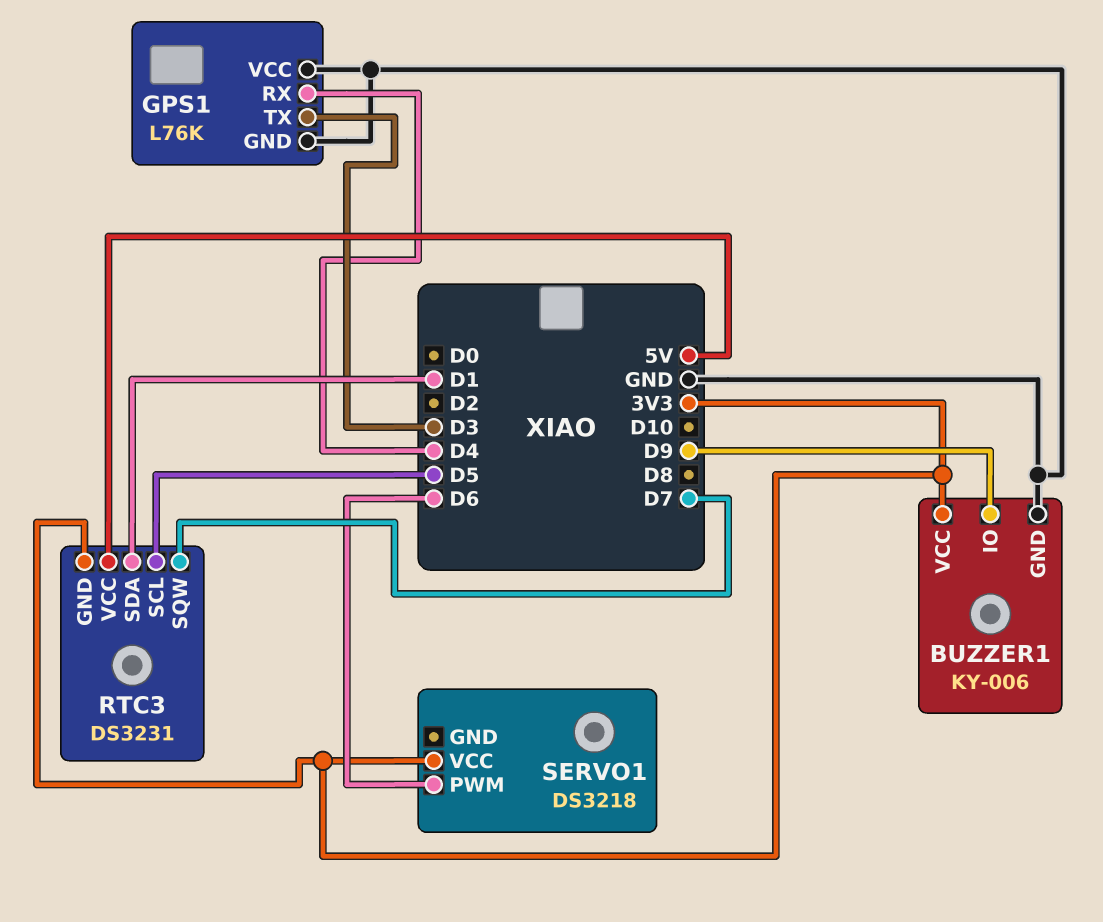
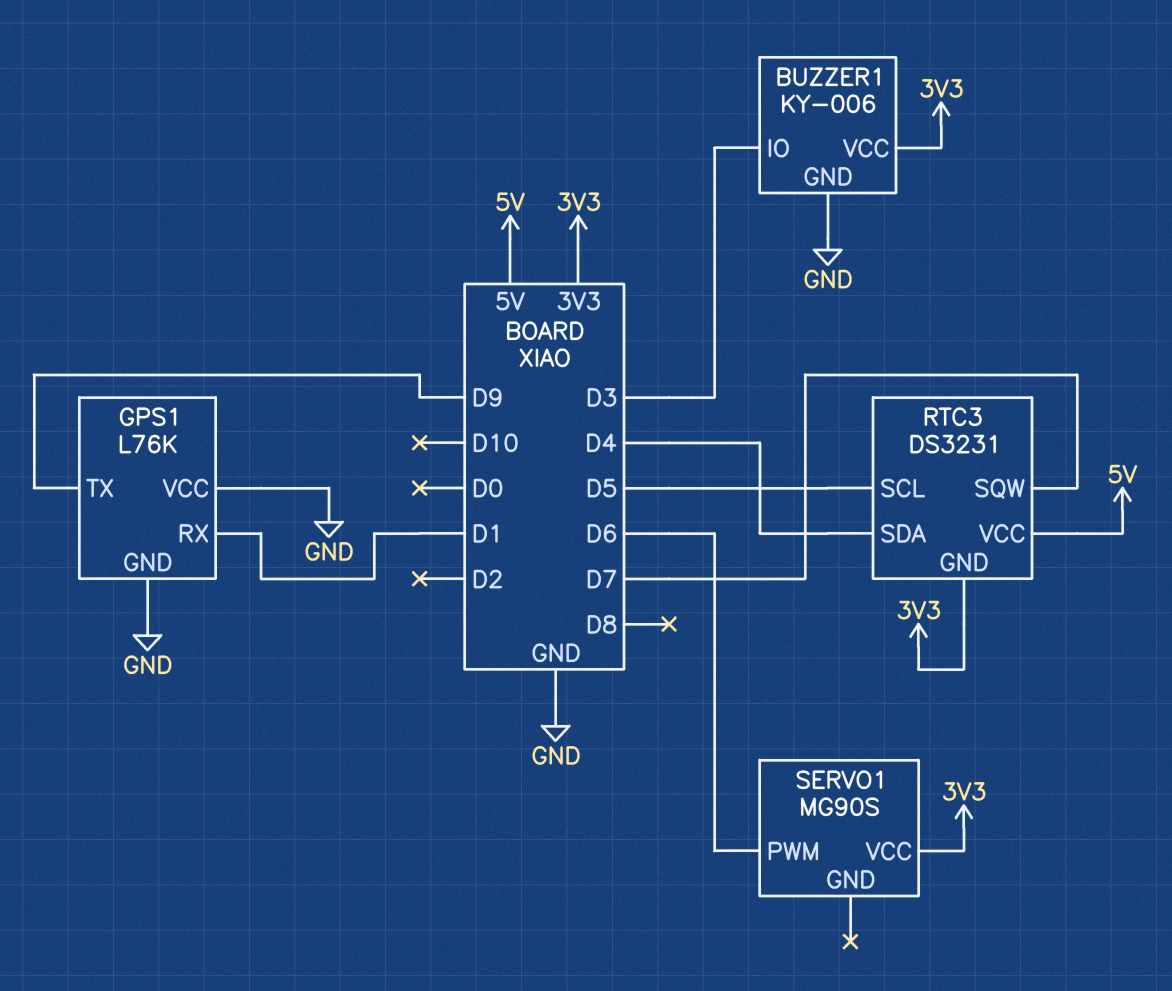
BUZZER1 pin IO: D9 -> D3
GPS1 pin RX: D4 -> D1
GPS1 pin TX: D3 -> D9
RTC3 pin SDA: D1 -> D4
SERVO1: DS3218 -> MG90S

